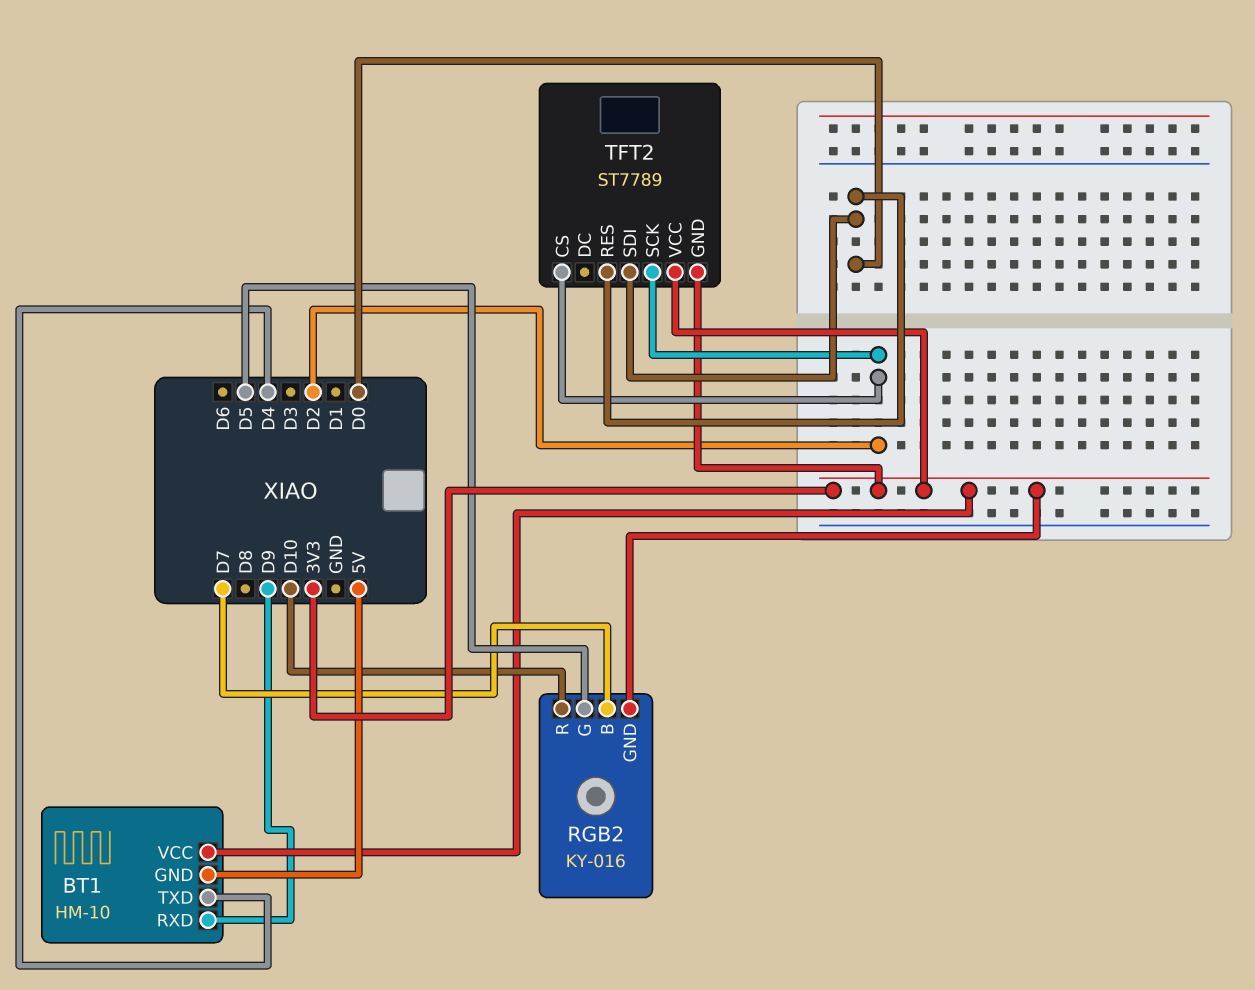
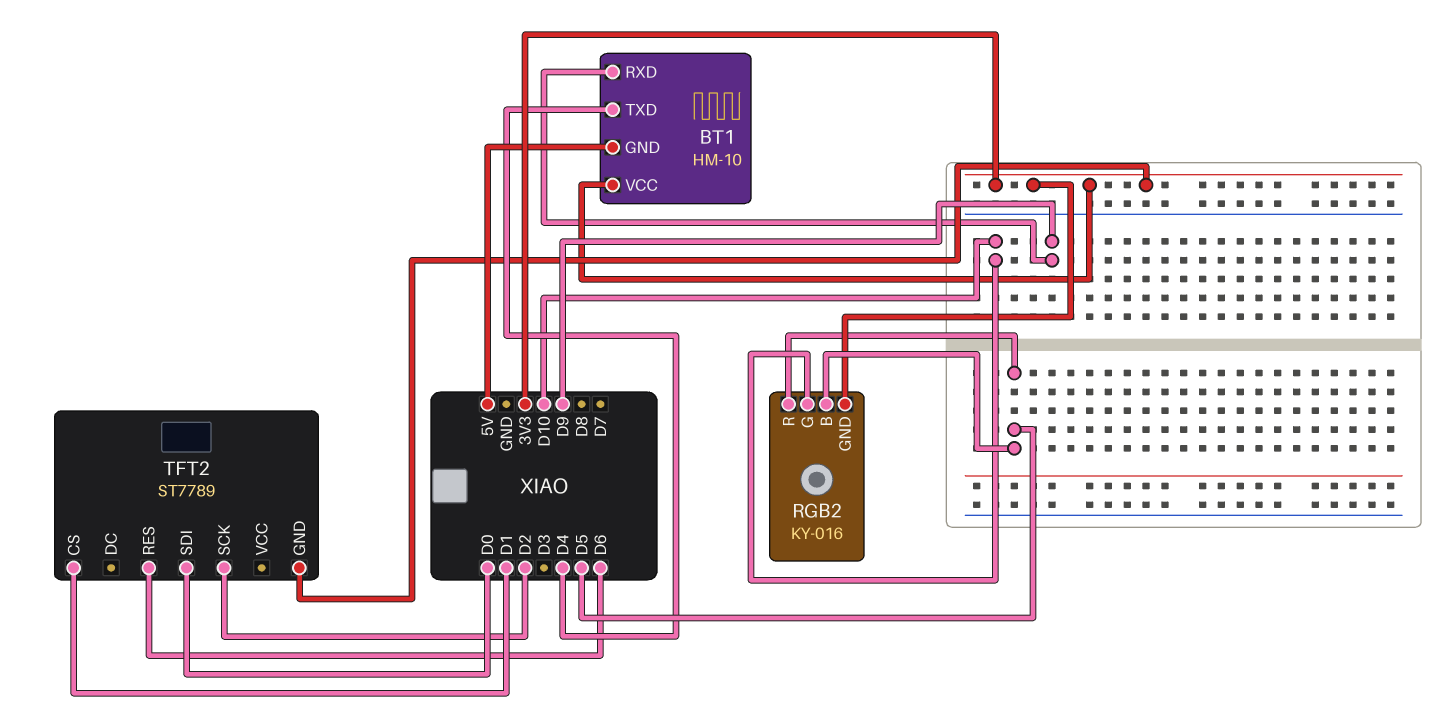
RGB2 pin B: D7 -> D5
RGB2 pin G: D5 -> D10
RGB2 pin R: D10 -> D5
TFT2 pin CS: D2 -> D1
TFT2 pin RES: D0 -> D6
TFT2 pin VCC: 3V3 -> none

